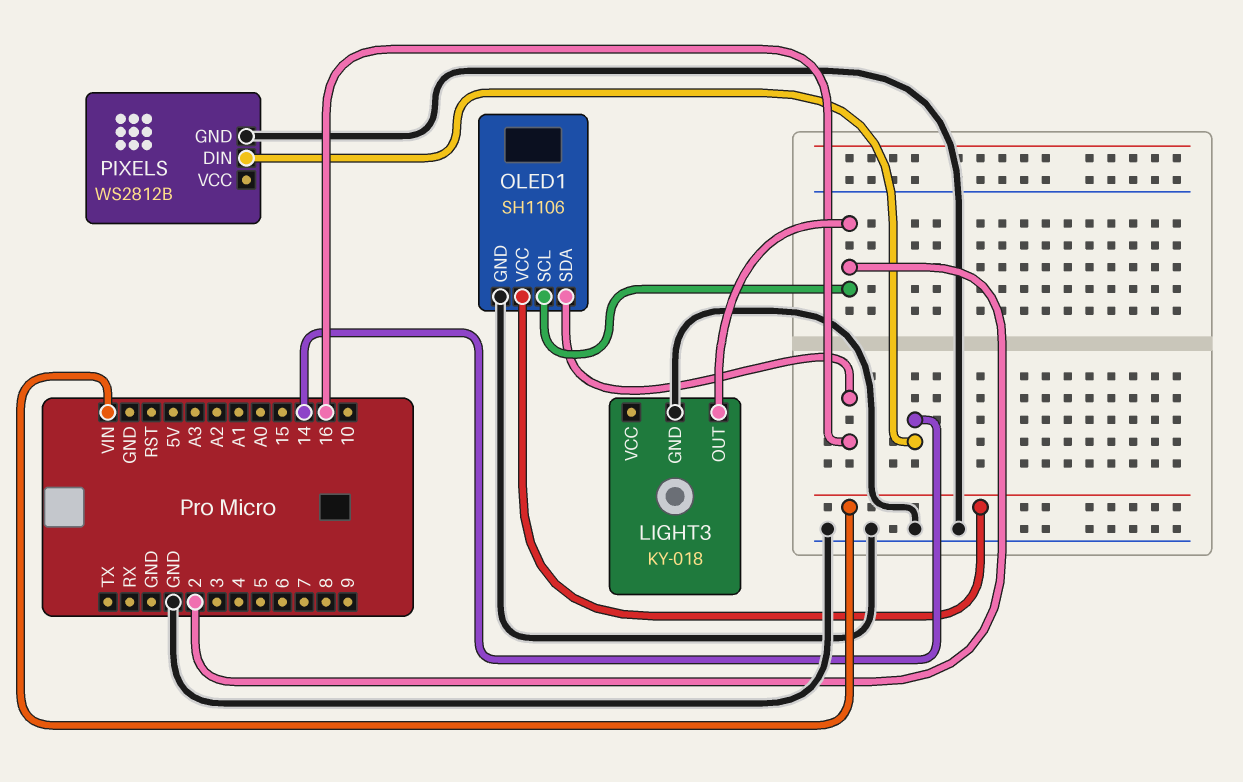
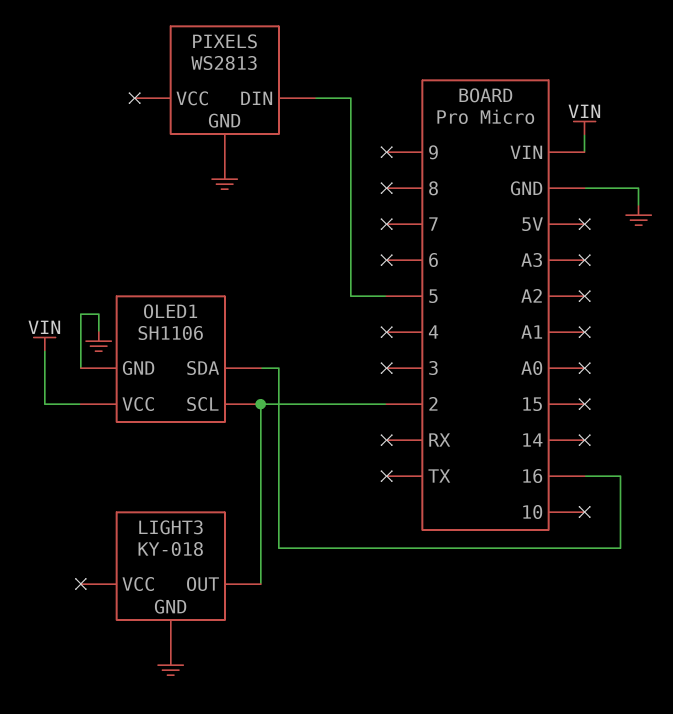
PIXELS: WS2812B -> WS2813
PIXELS pin DIN: 14 -> 5

